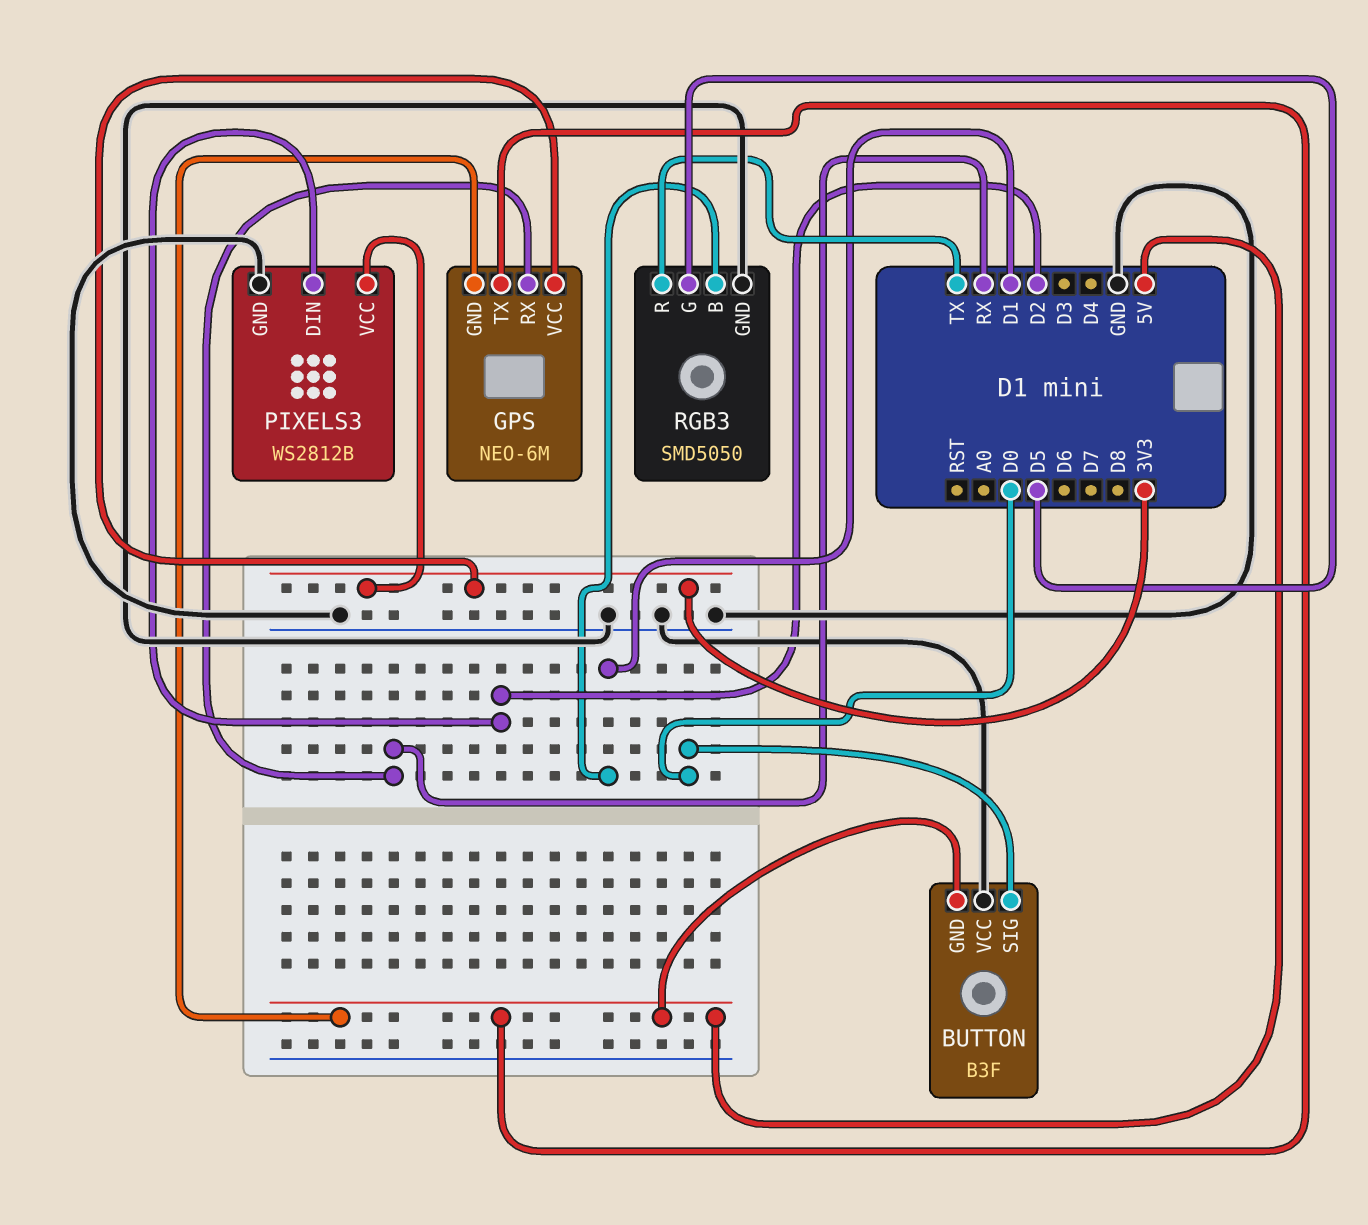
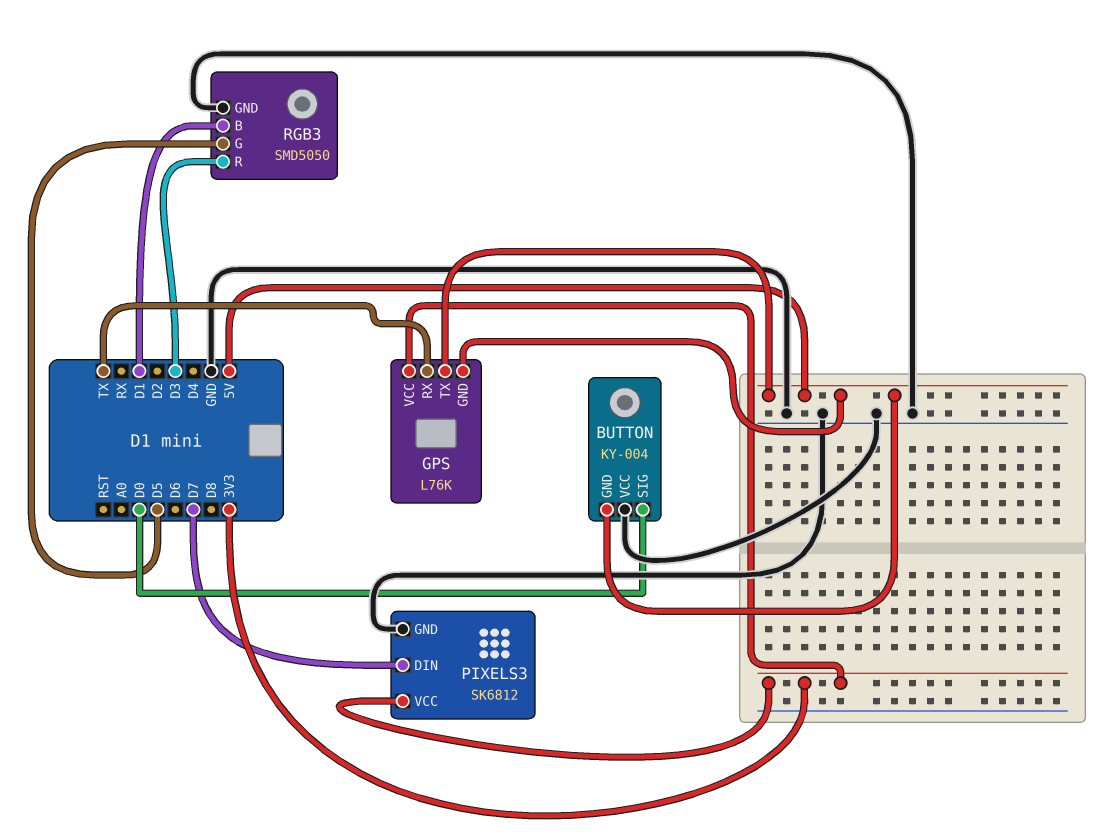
BUTTON: B3F -> KY-004
GPS: NEO-6M -> L76K
GPS pin RX: RX -> TX
PIXELS3: WS2812B -> SK6812
PIXELS3 pin DIN: D2 -> D7
RGB3 pin R: TX -> D3

